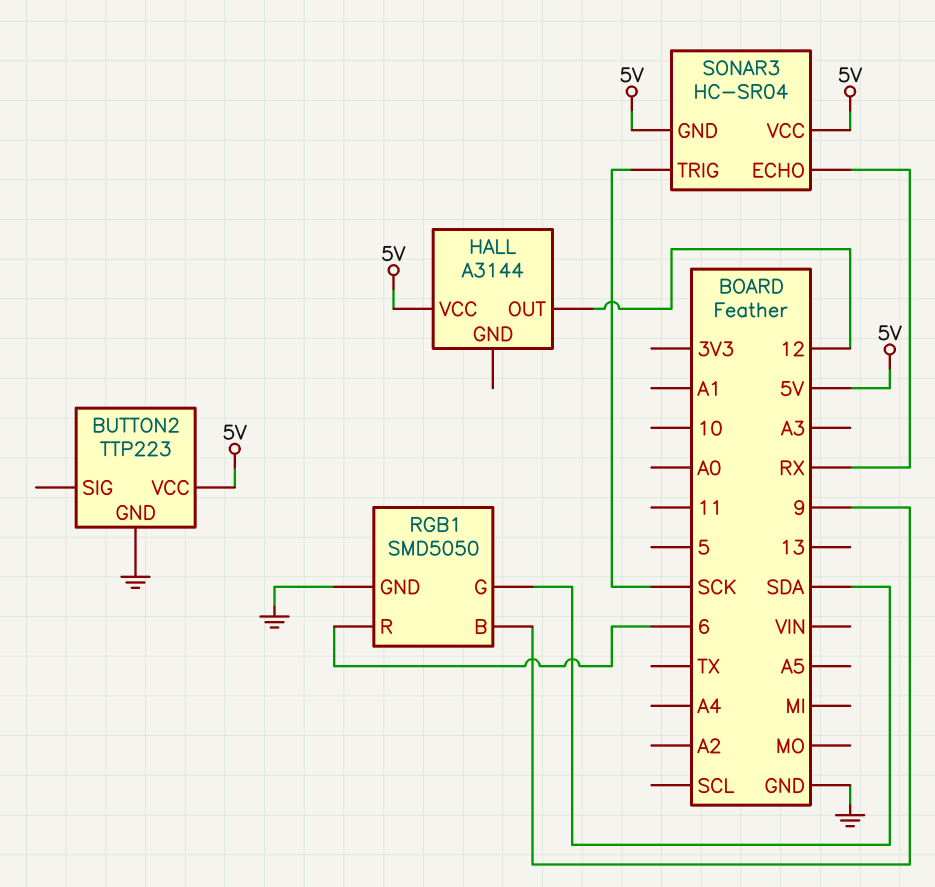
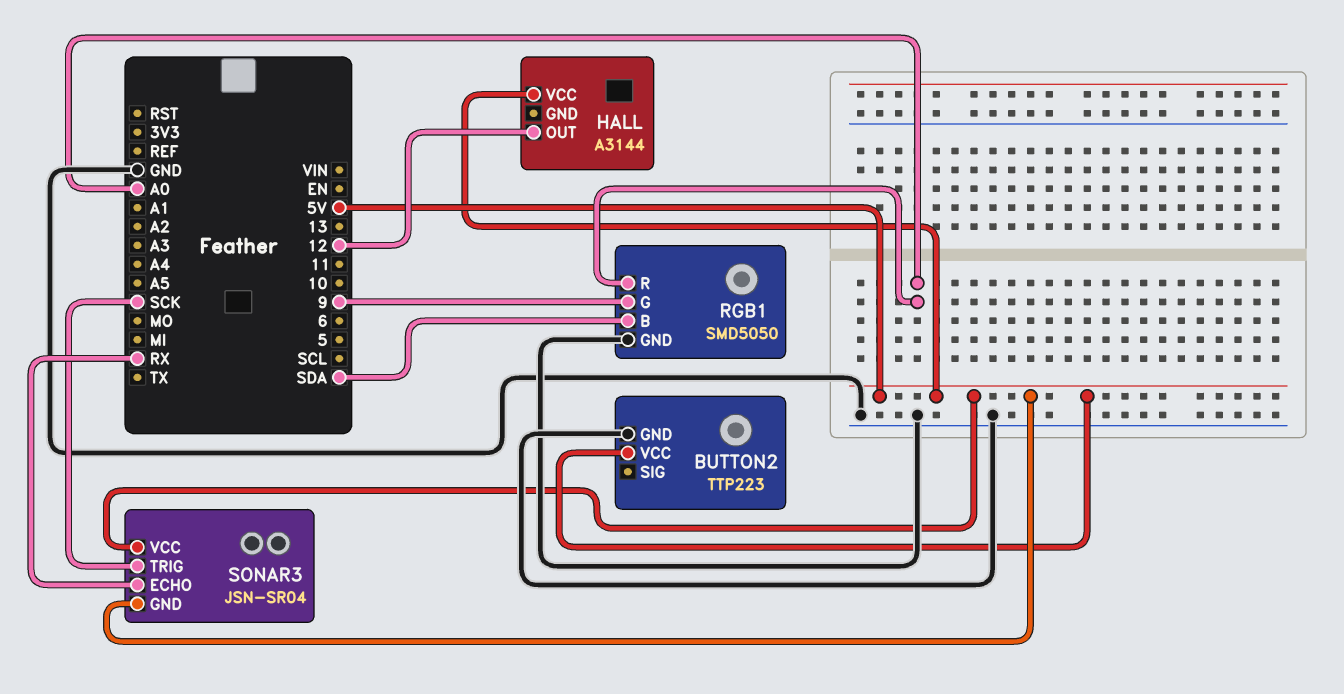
RGB1 pin B: 9 -> SDA
RGB1 pin G: SDA -> 9
RGB1 pin R: 6 -> A0
SONAR3: HC-SR04 -> JSN-SR04

